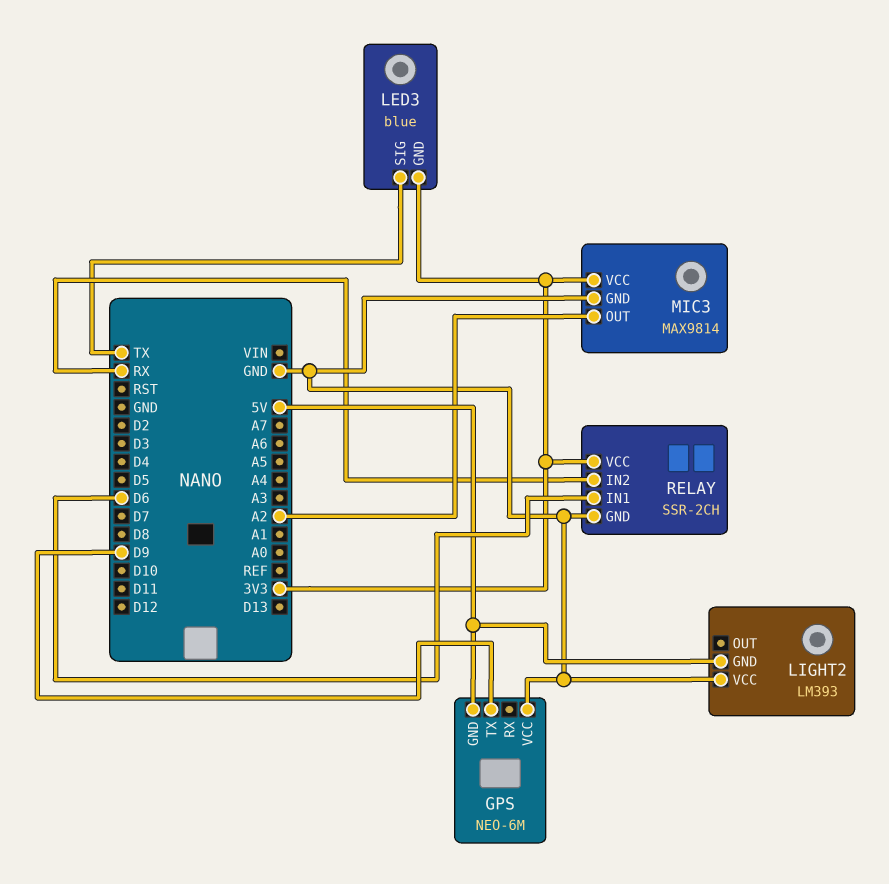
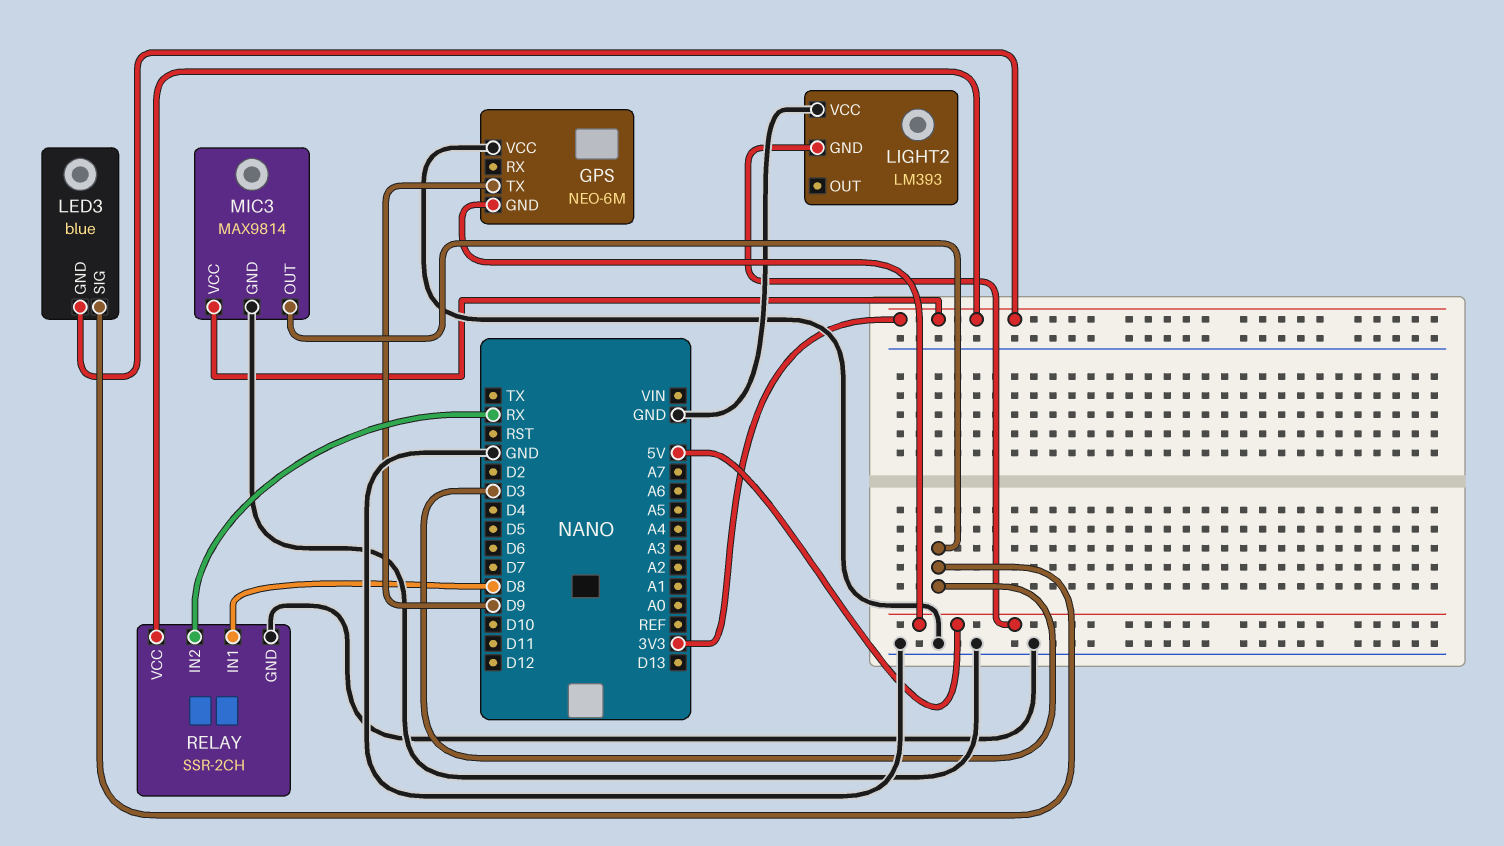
LED3 pin SIG: TX -> D3
MIC3 pin OUT: A2 -> D3
RELAY pin IN1: D6 -> D8

